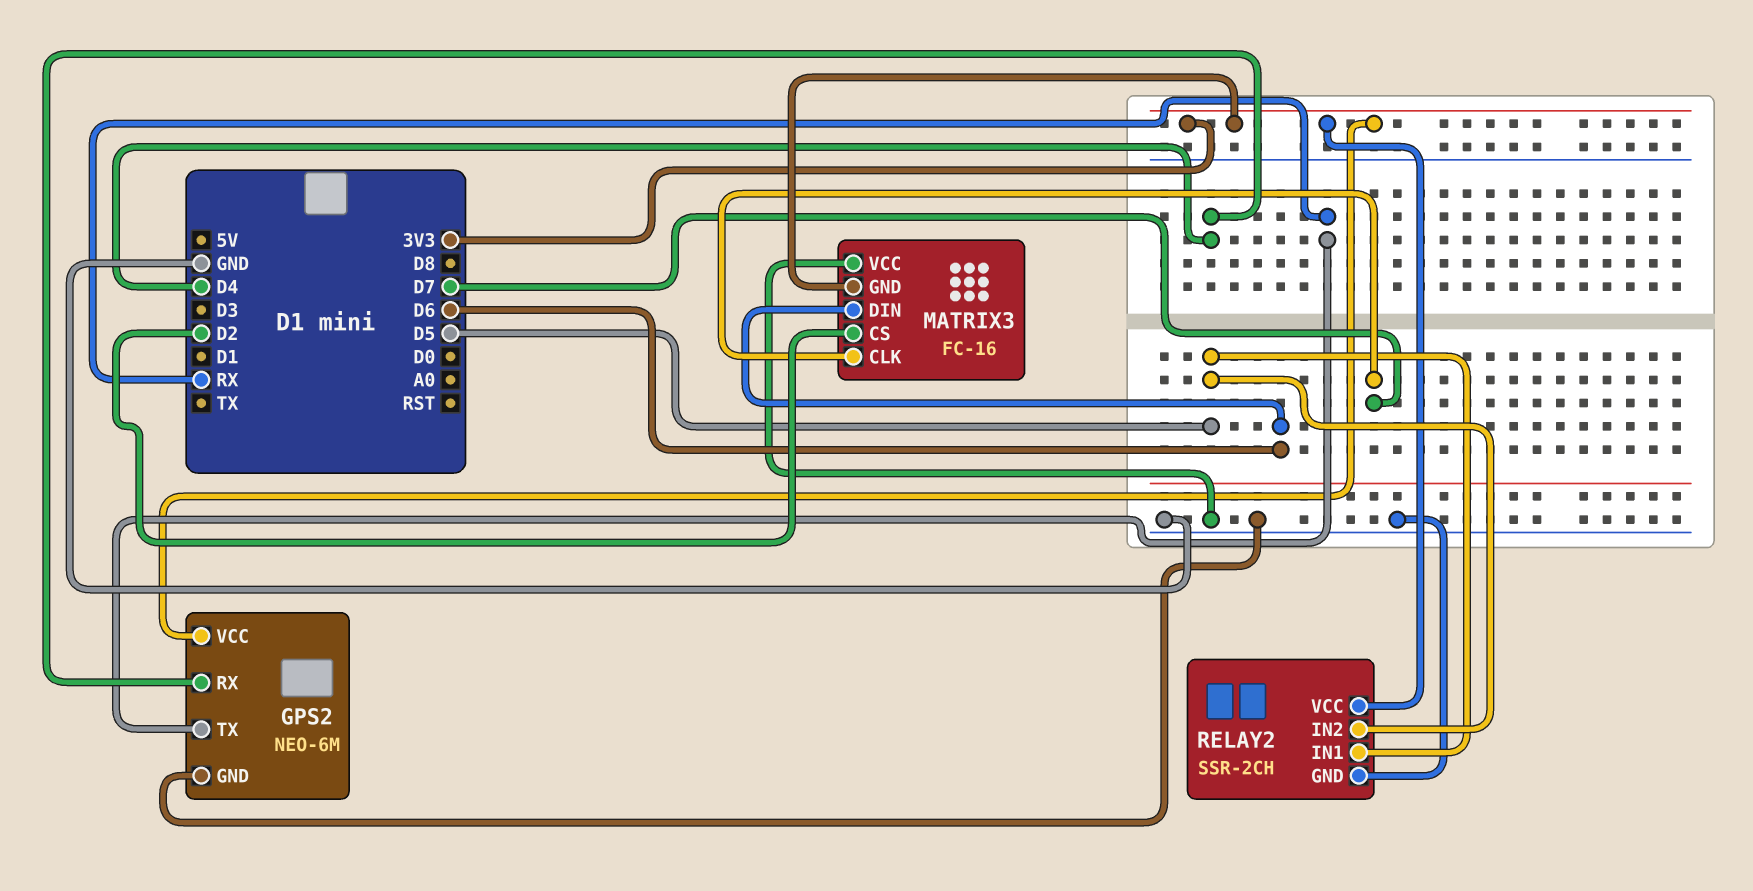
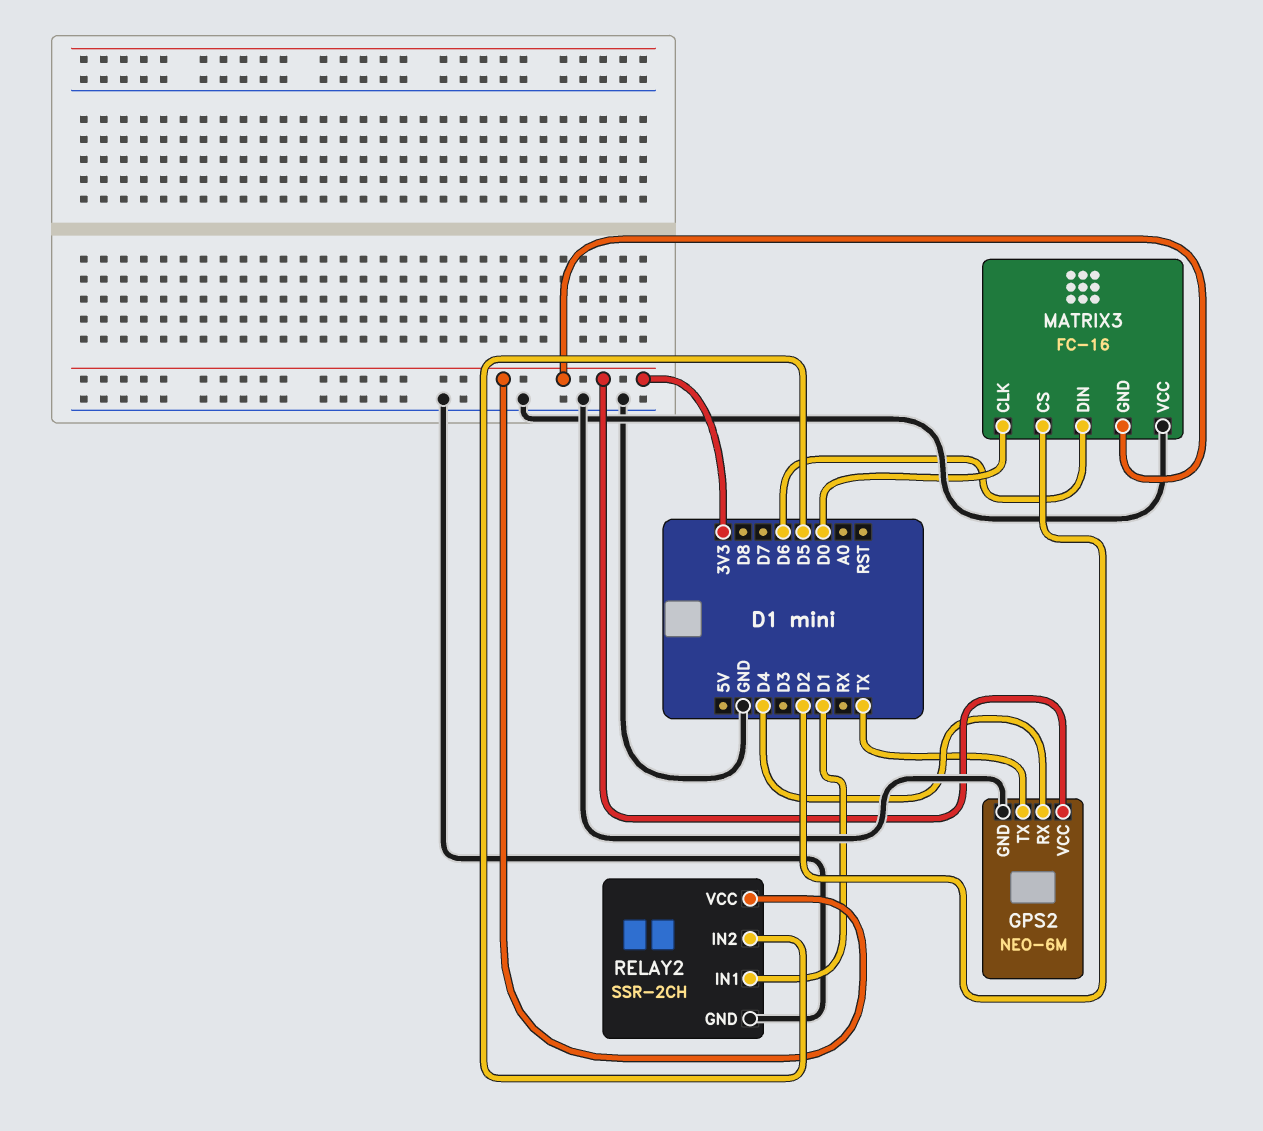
GPS2 pin TX: RX -> TX
MATRIX3 pin CLK: D7 -> D0
RELAY2 pin IN1: D5 -> D1

